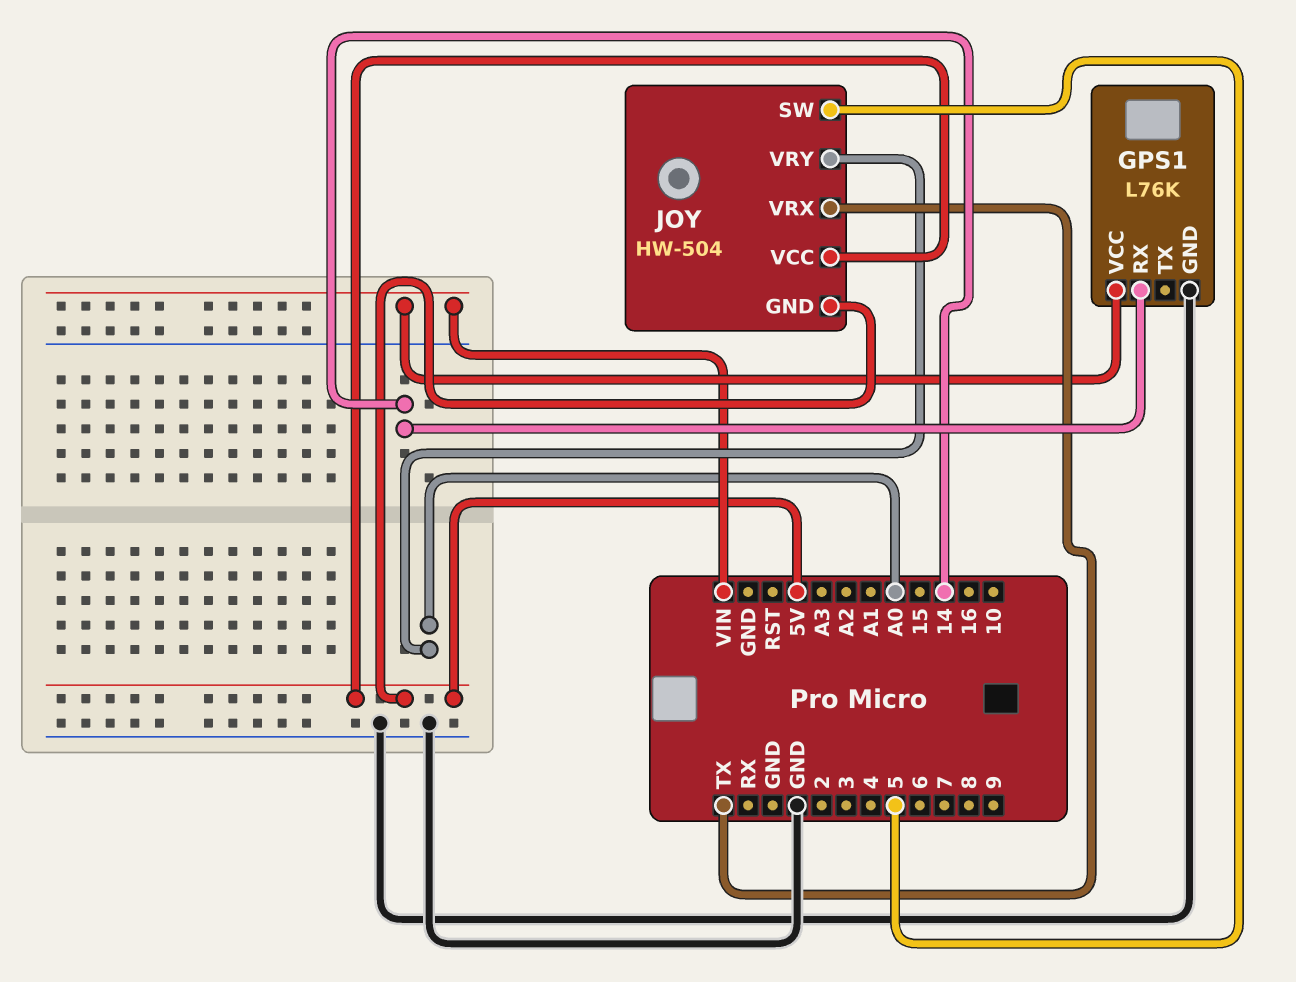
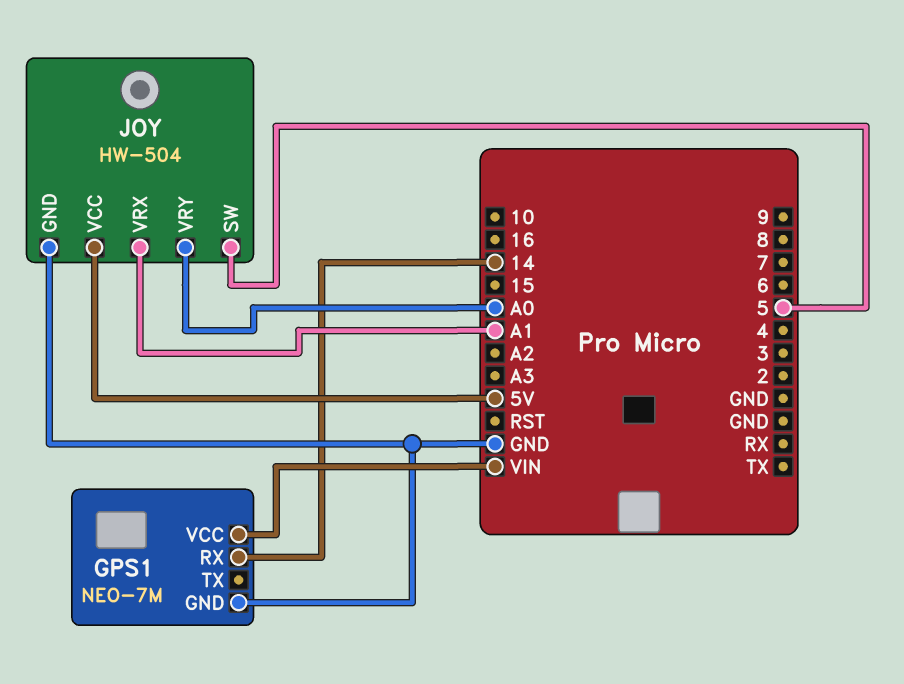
GPS1: L76K -> NEO-7M
JOY pin GND: 5V -> GND
JOY pin VRX: TX -> A1

